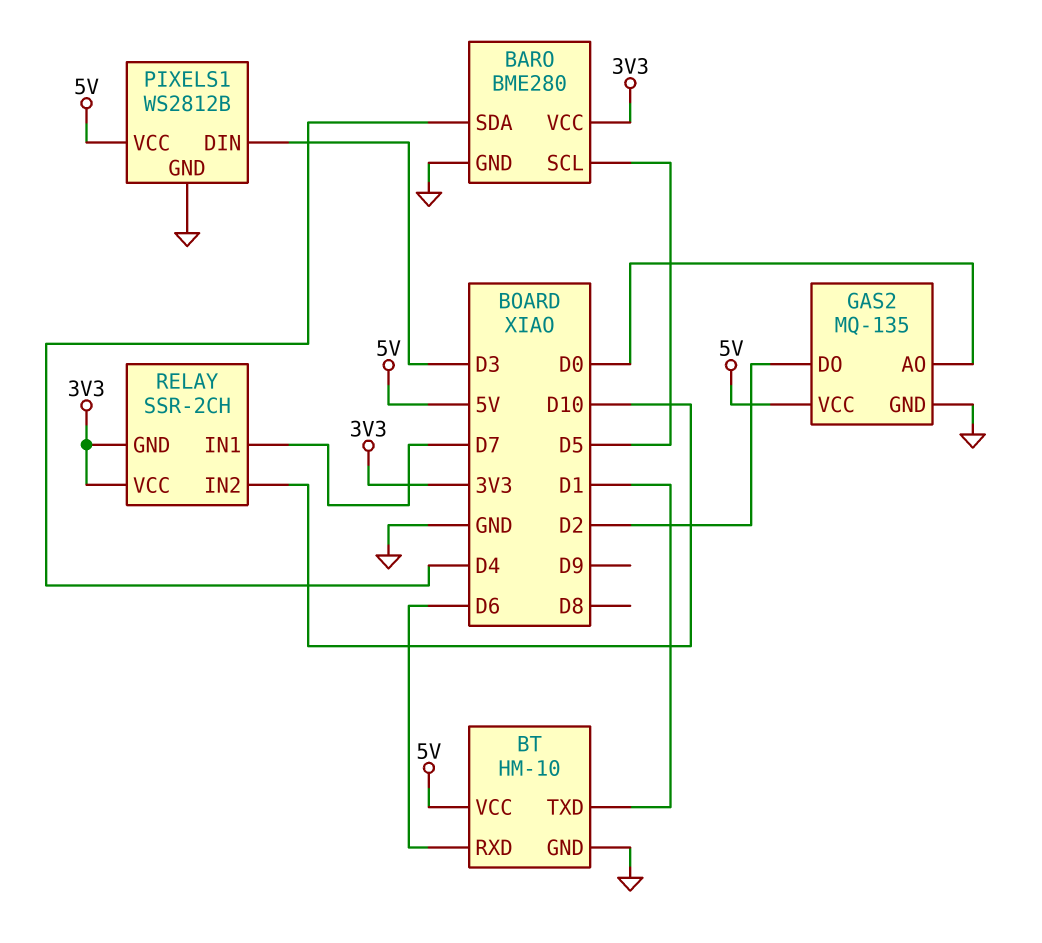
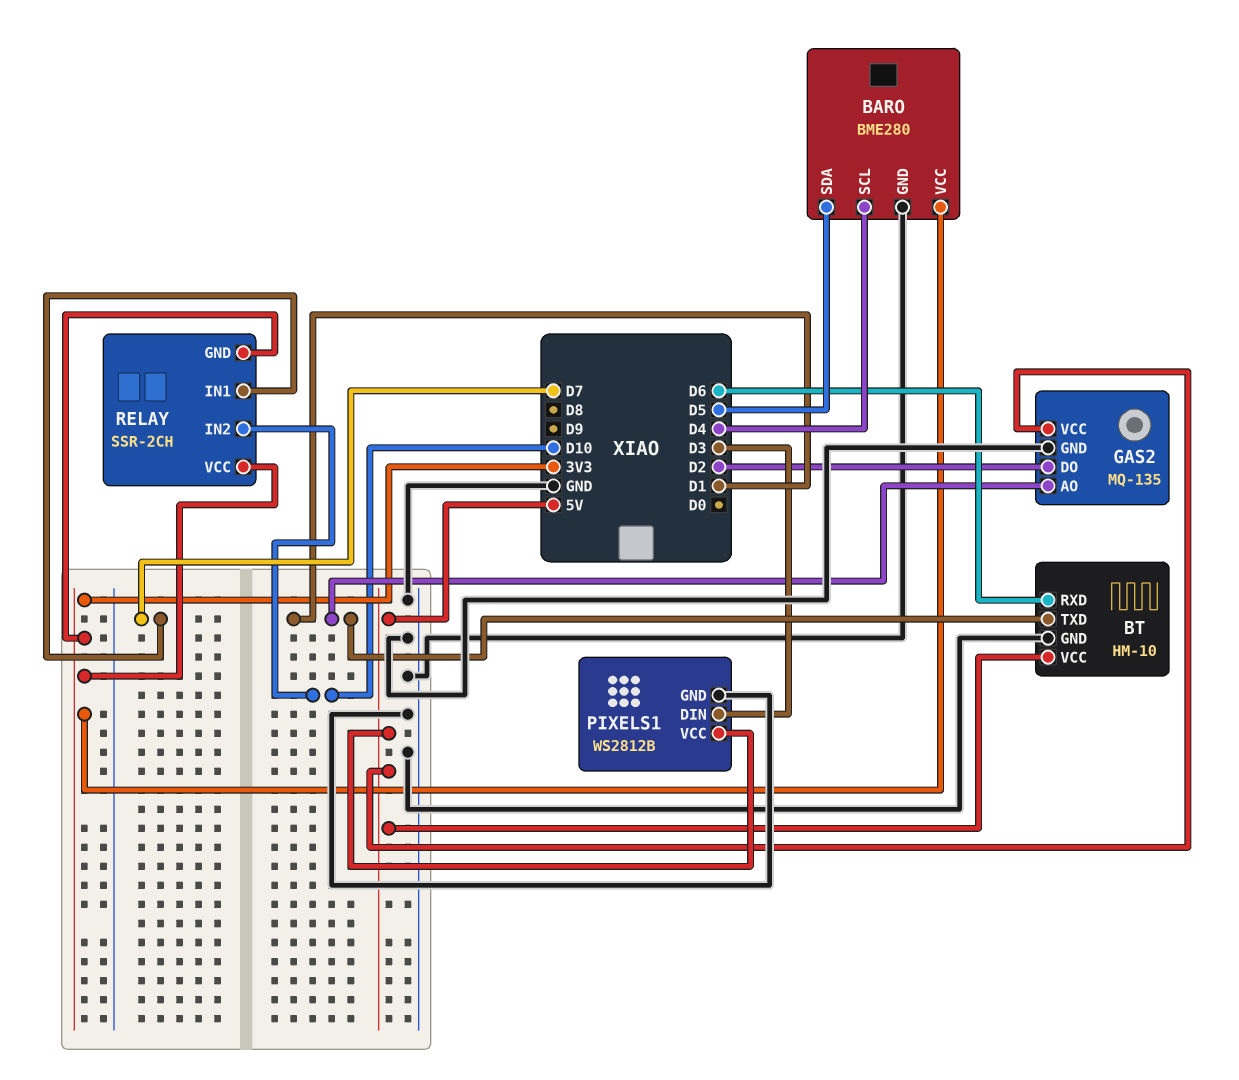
BARO pin SCL: D5 -> D4
BARO pin SDA: D4 -> D5
GAS2 pin AO: D0 -> D1

